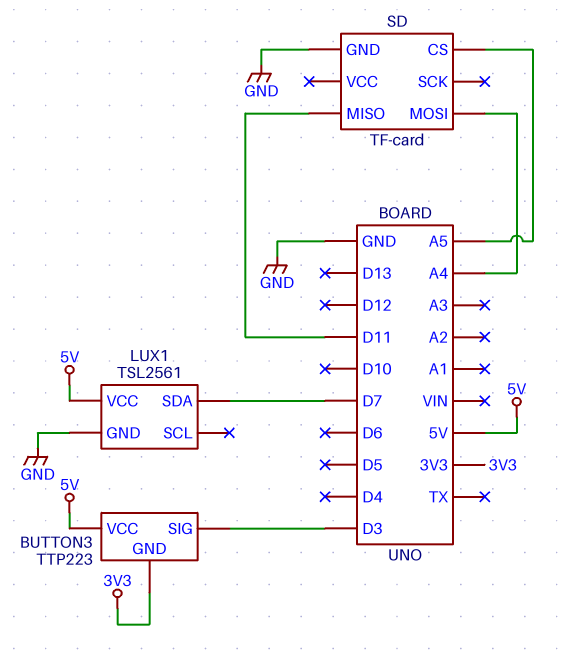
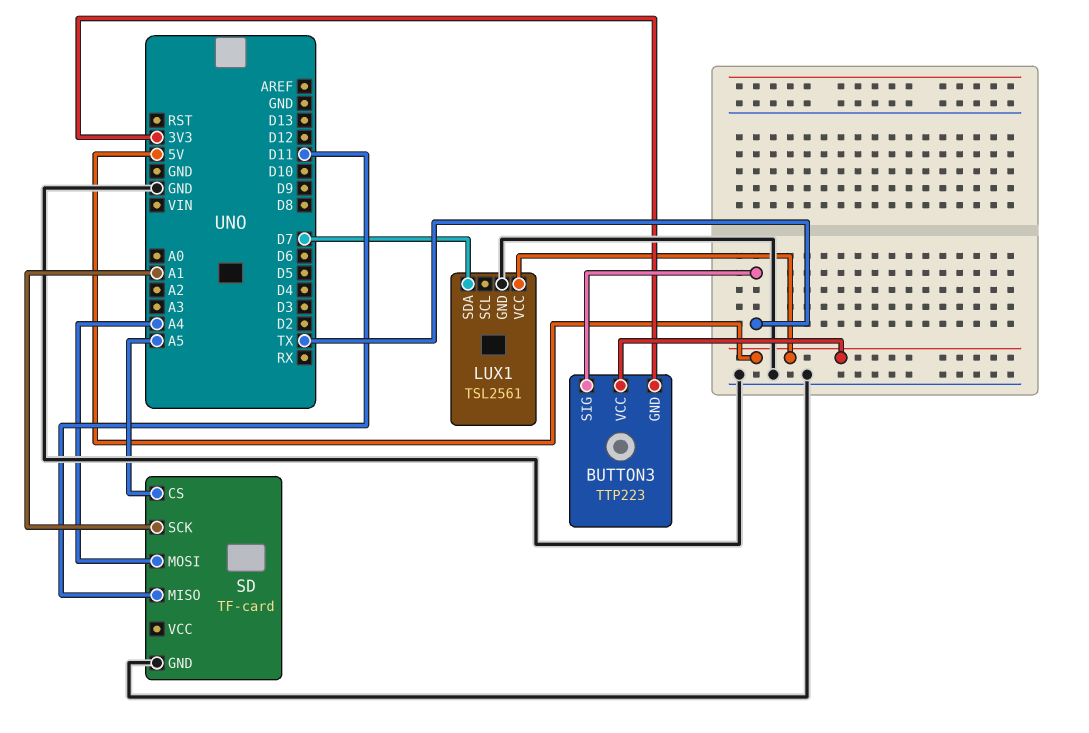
BUTTON3 pin SIG: D3 -> TX
SD pin SCK: none -> A1

